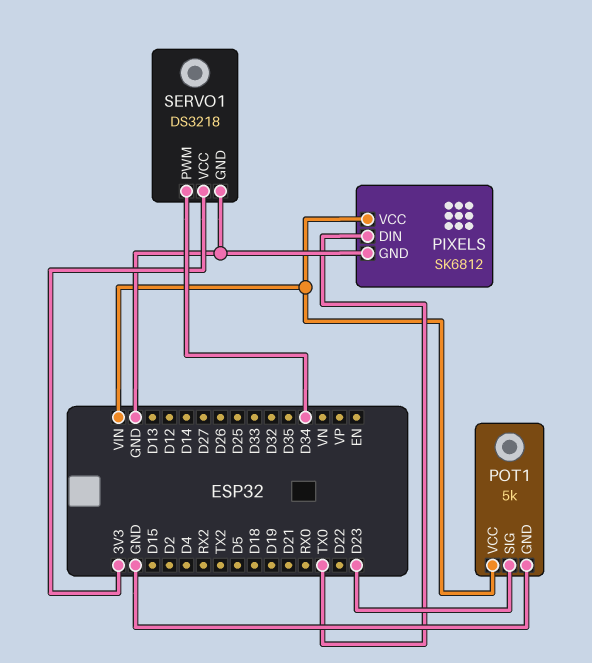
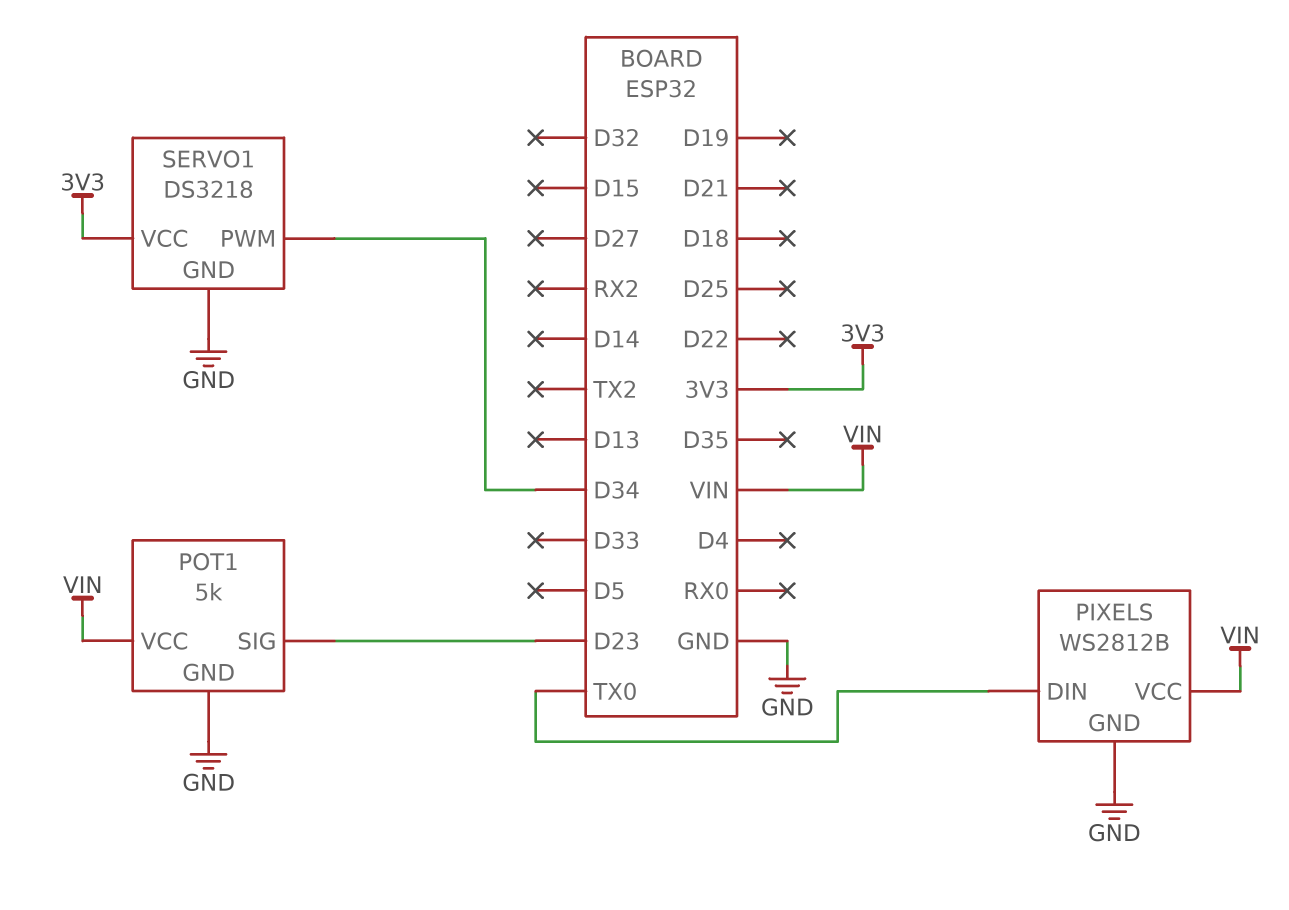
PIXELS: SK6812 -> WS2812B

